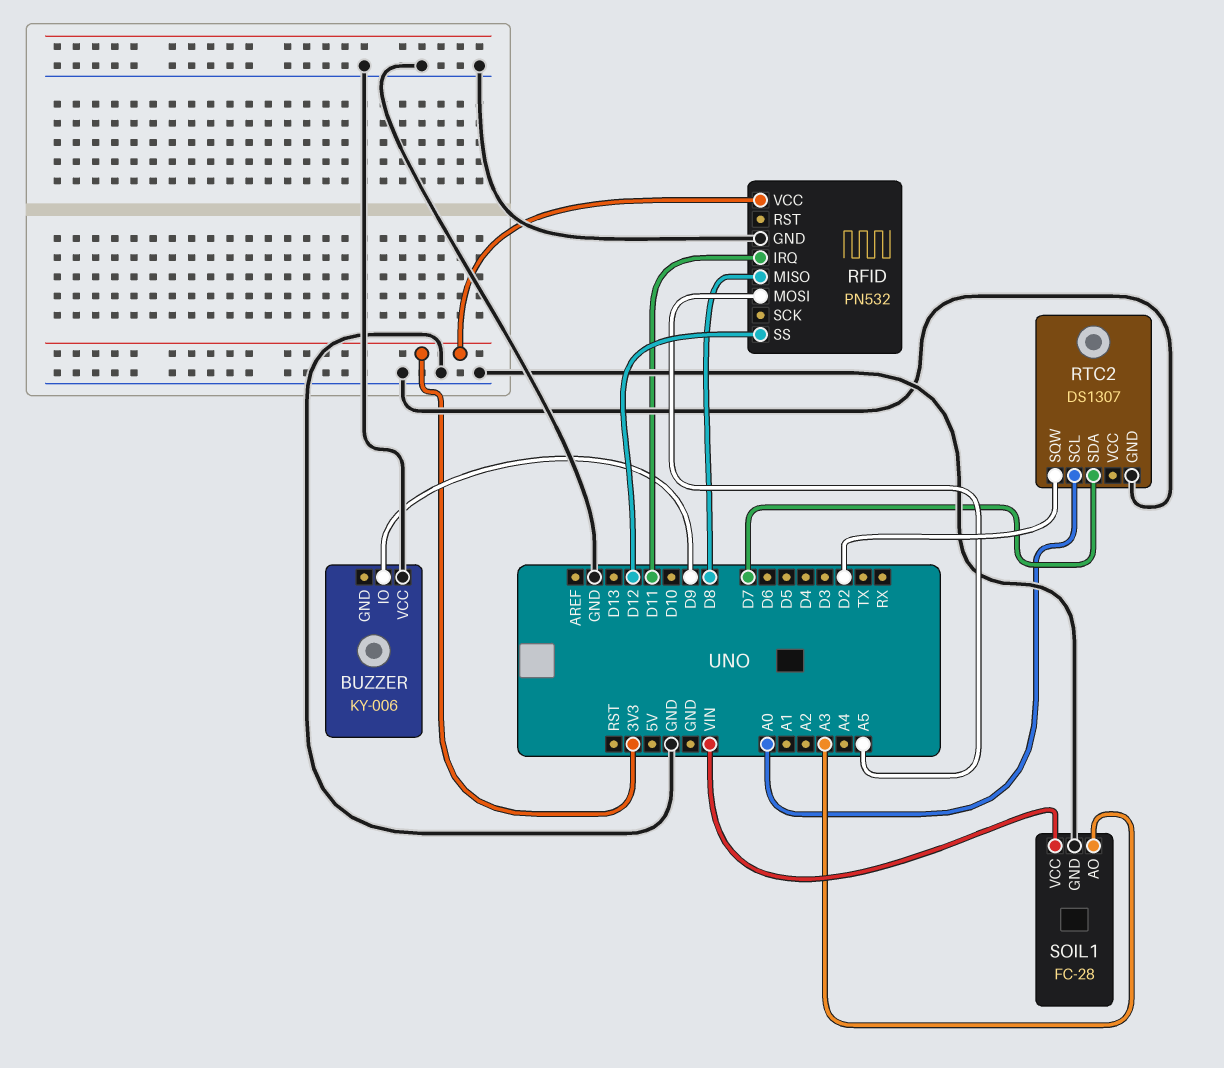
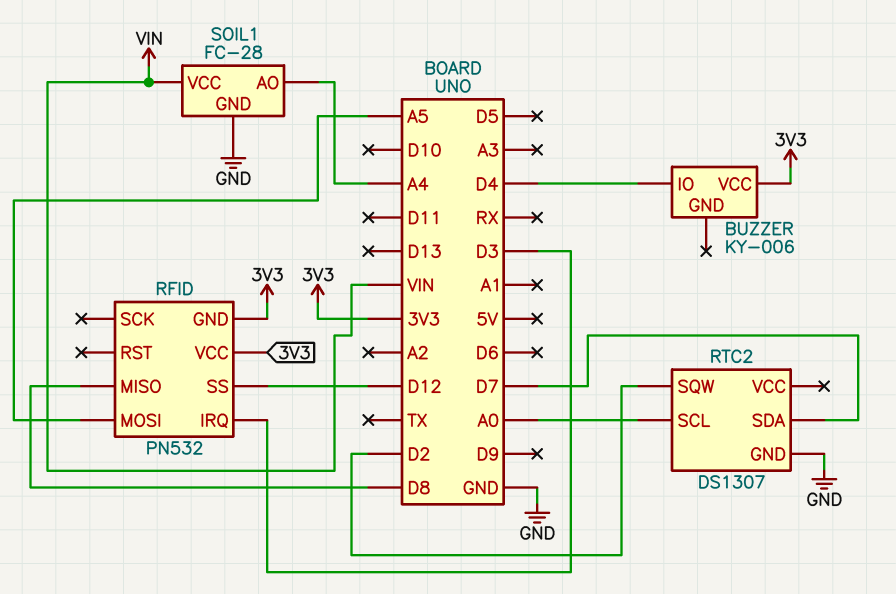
BUZZER pin IO: D9 -> D4
BUZZER pin VCC: GND -> 3V3
RFID pin GND: GND -> 3V3
RFID pin IRQ: D11 -> D3
SOIL1 pin AO: A3 -> A4

